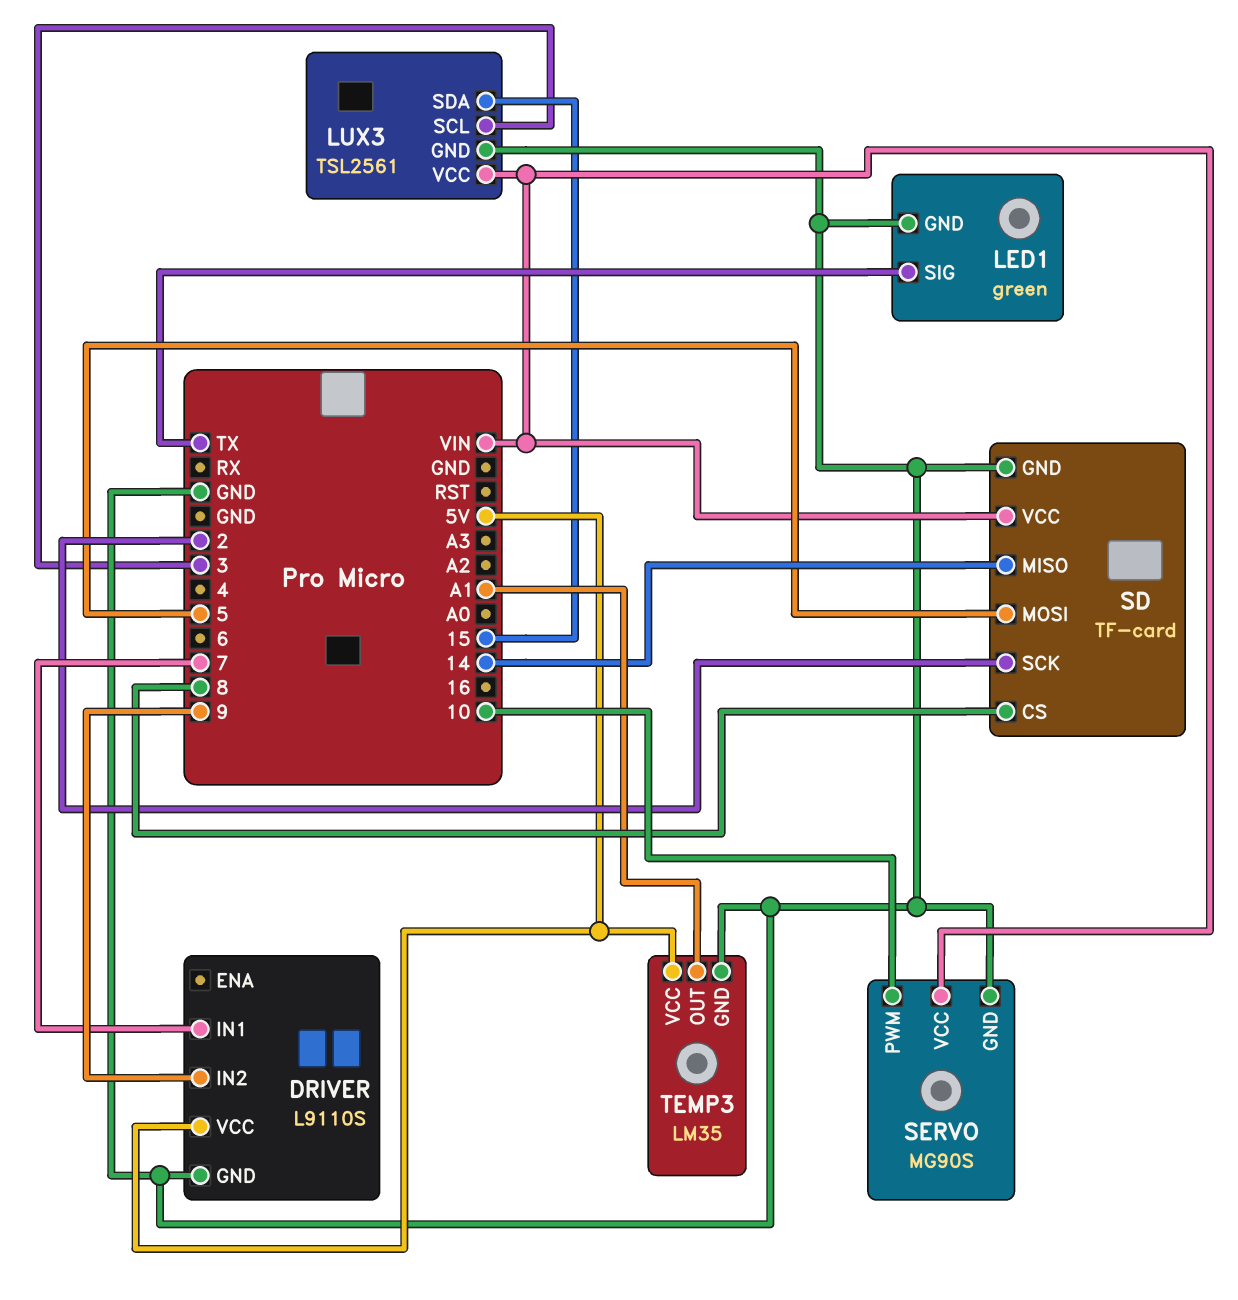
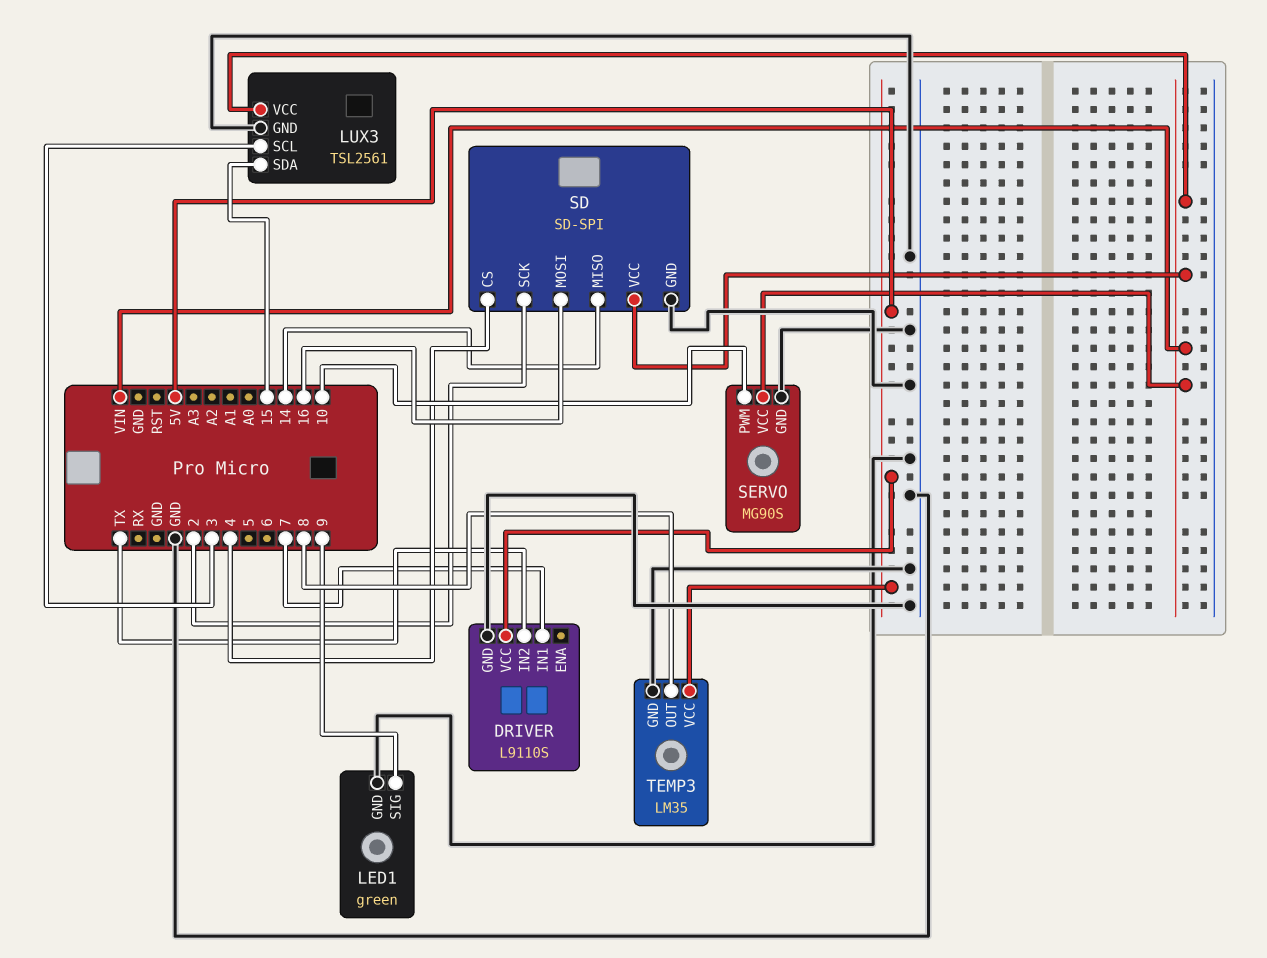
DRIVER pin IN2: 9 -> TX
LED1 pin SIG: TX -> 9
SD: TF-card -> SD-SPI
SD pin CS: 8 -> 4
SD pin MOSI: 5 -> 16
TEMP3 pin OUT: A1 -> 8

